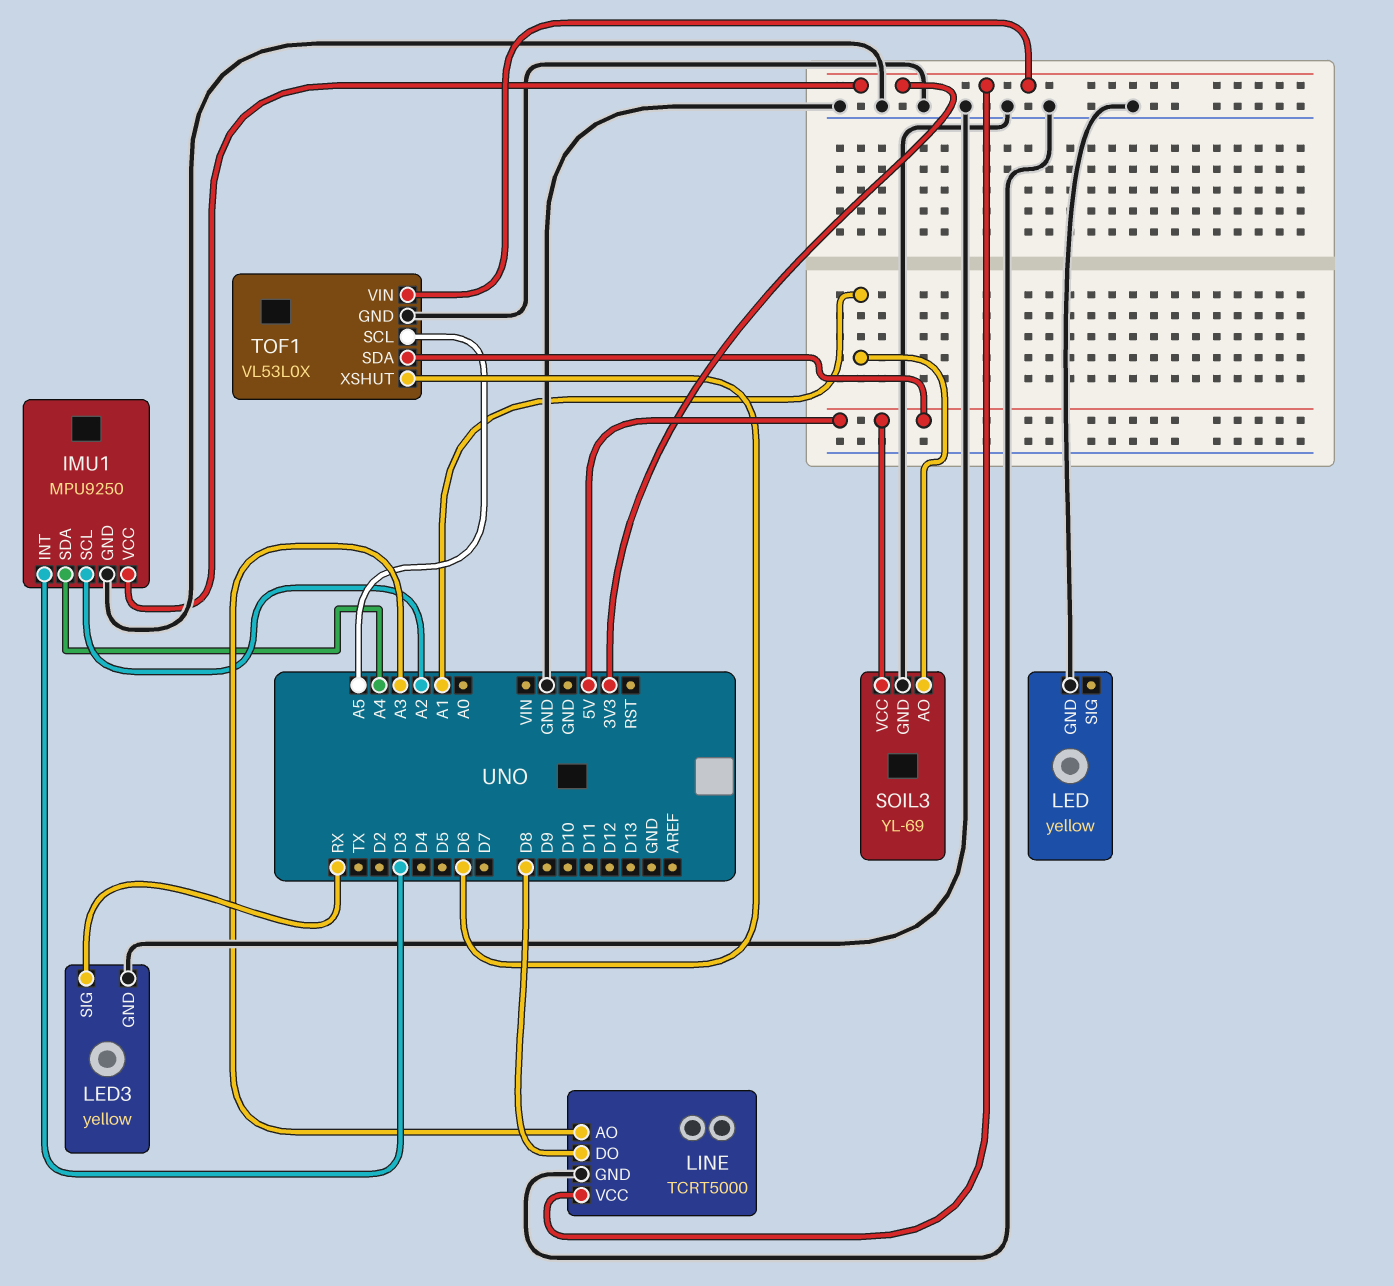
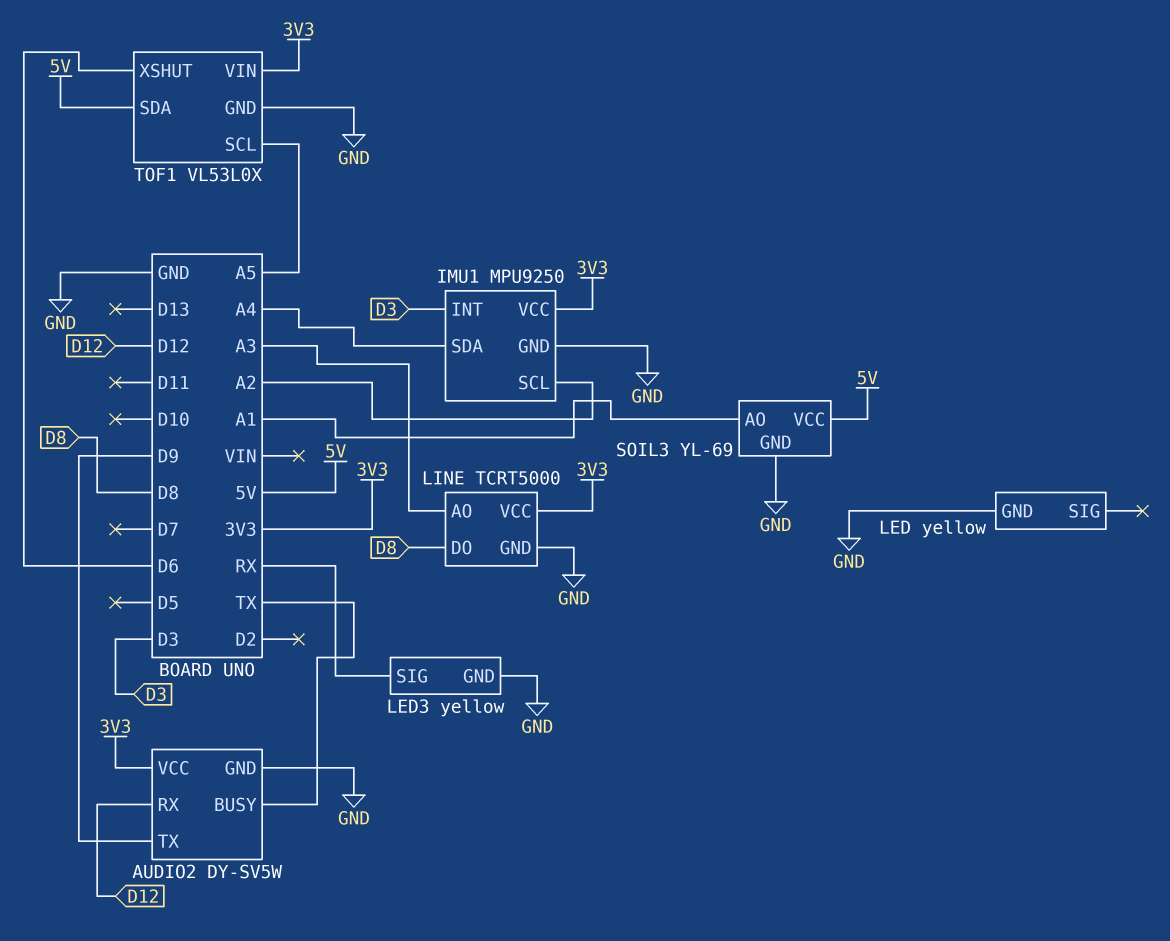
AUDIO2: none -> DY-SV5W
AUDIO2 pin BUSY: none -> TX
AUDIO2 pin GND: none -> GND
AUDIO2 pin RX: none -> D12
AUDIO2 pin TX: none -> D9
AUDIO2 pin VCC: none -> 3V3

